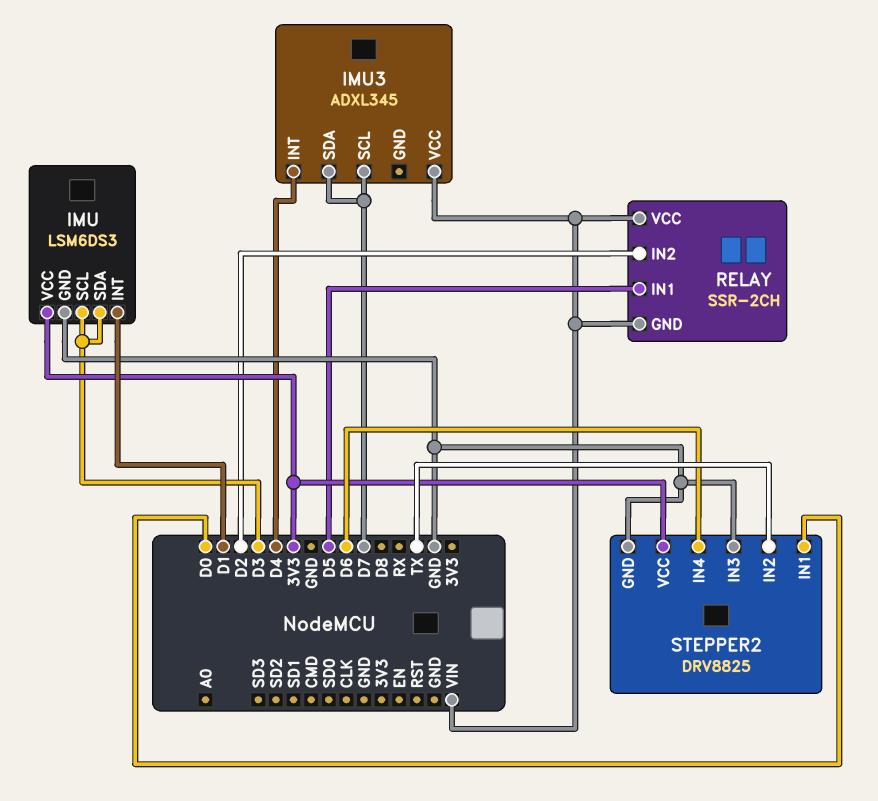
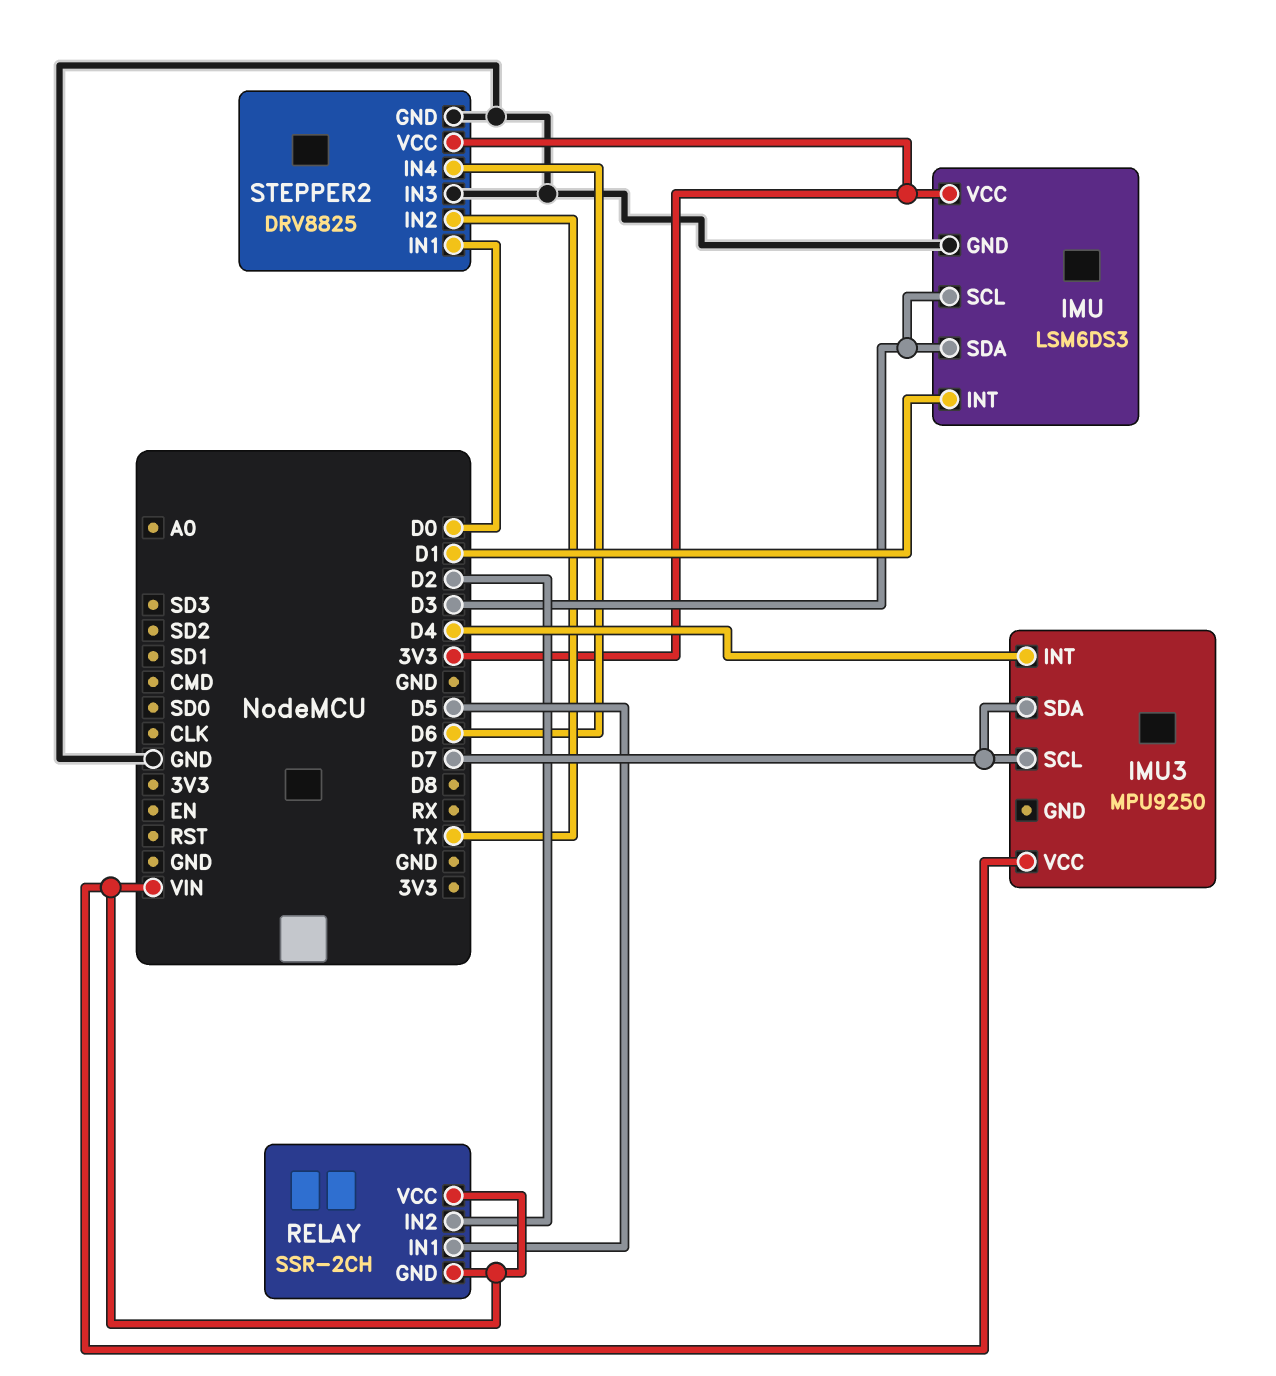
IMU3: ADXL345 -> MPU9250

